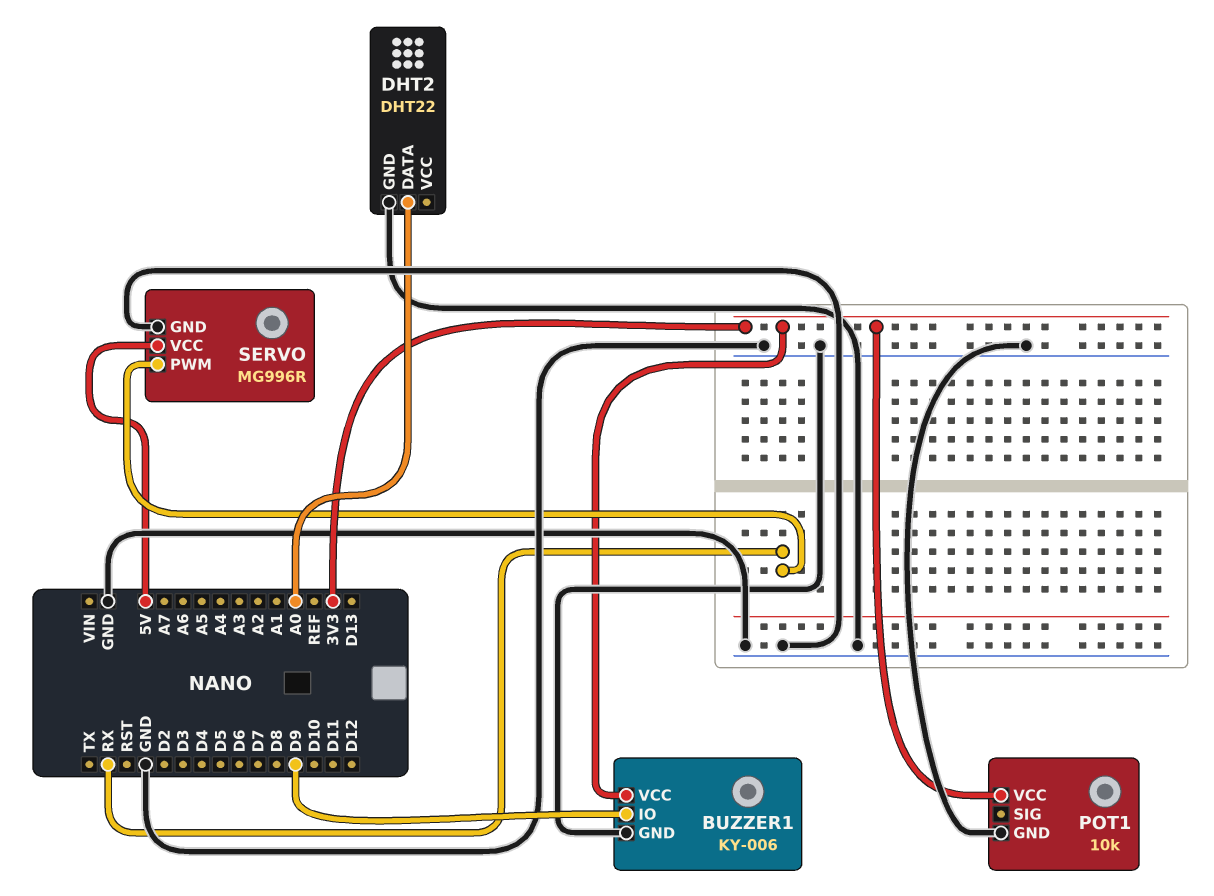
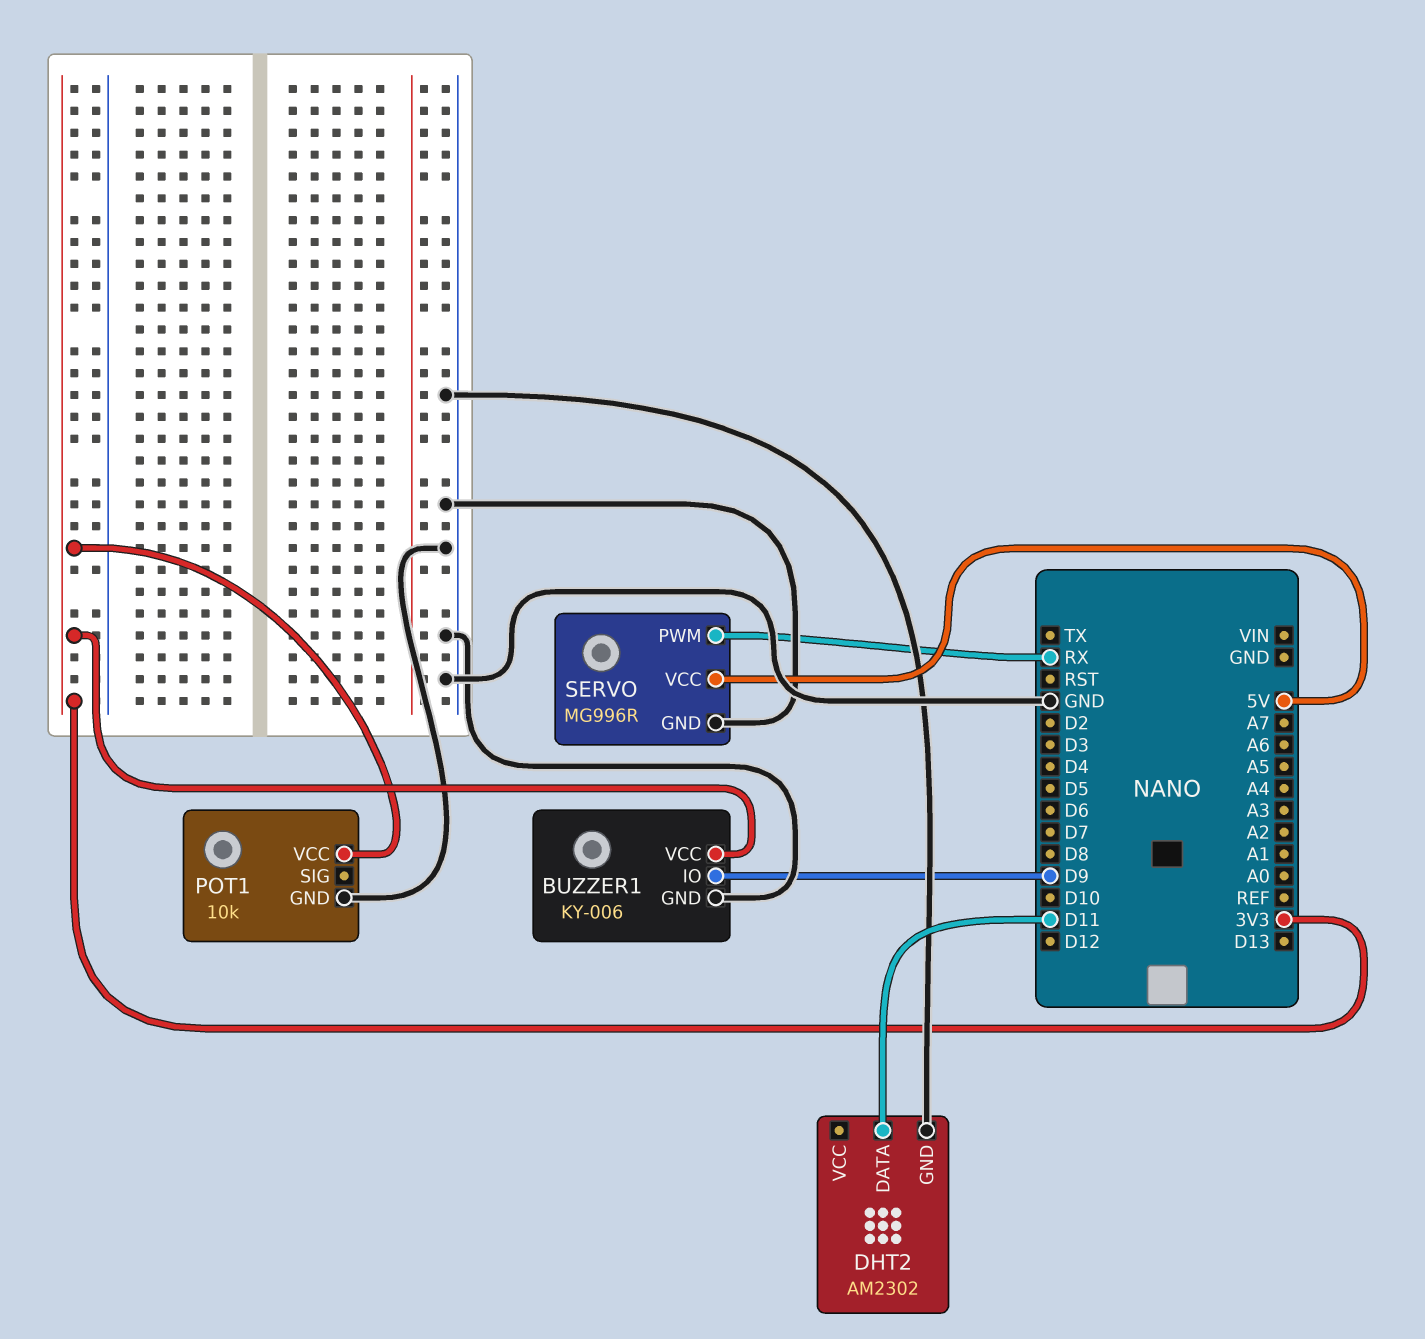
DHT2: DHT22 -> AM2302
DHT2 pin DATA: A0 -> D11

